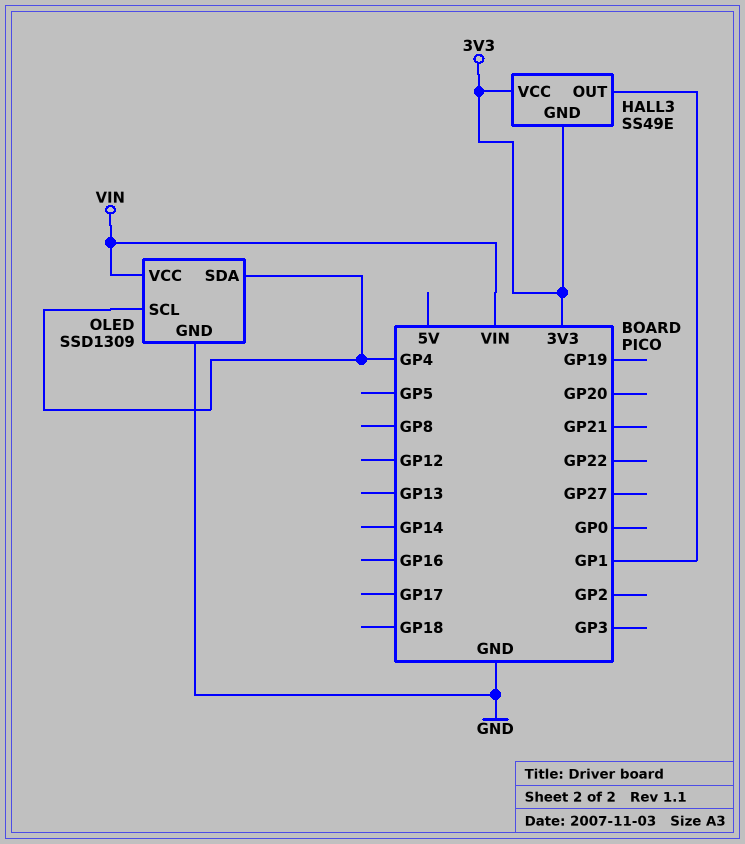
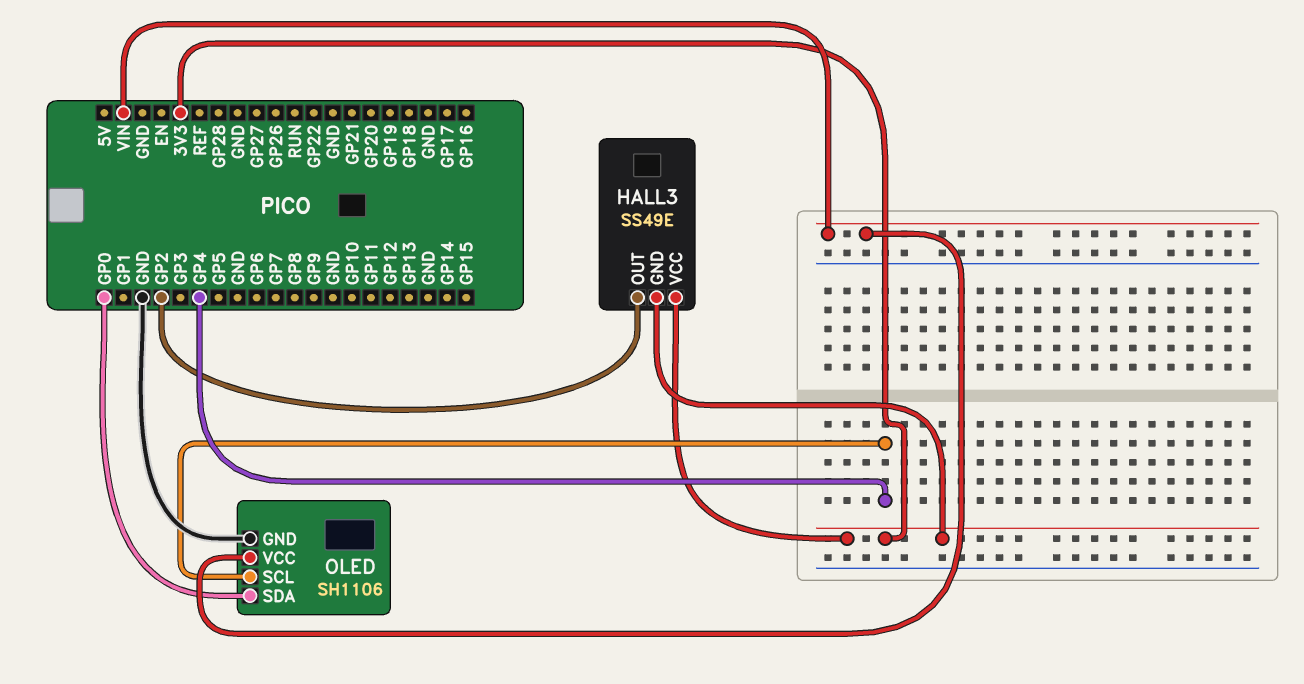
HALL3 pin OUT: GP1 -> GP2
OLED: SSD1309 -> SH1106
OLED pin SDA: GP4 -> GP0

